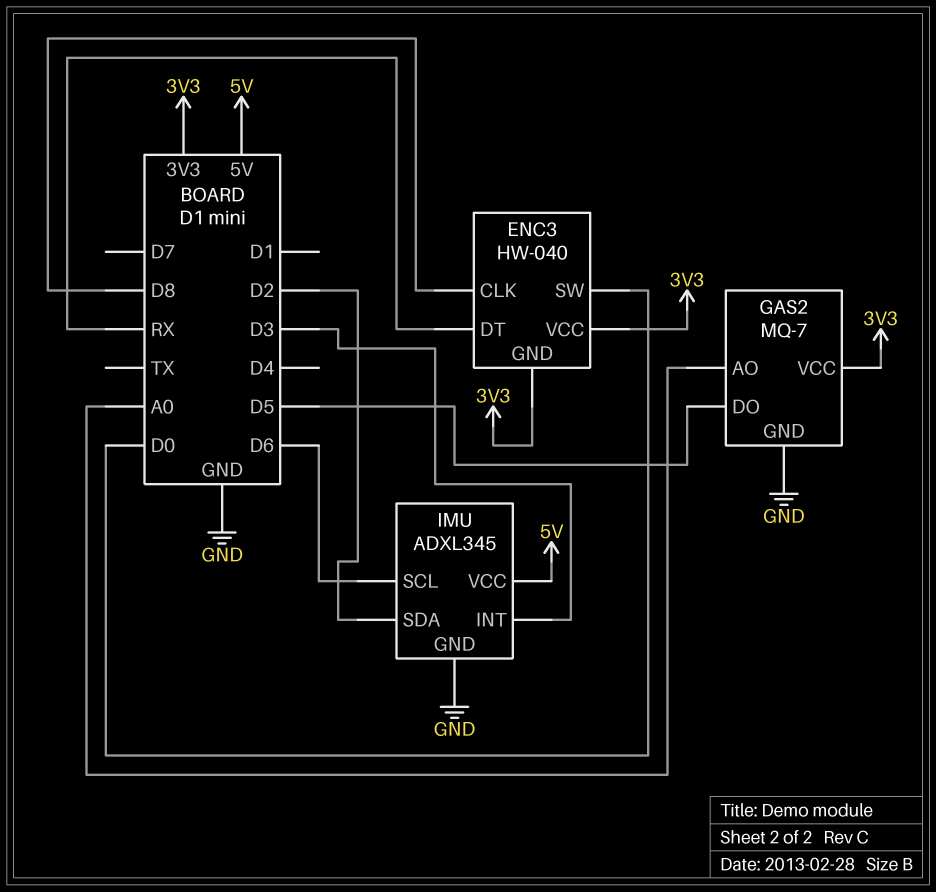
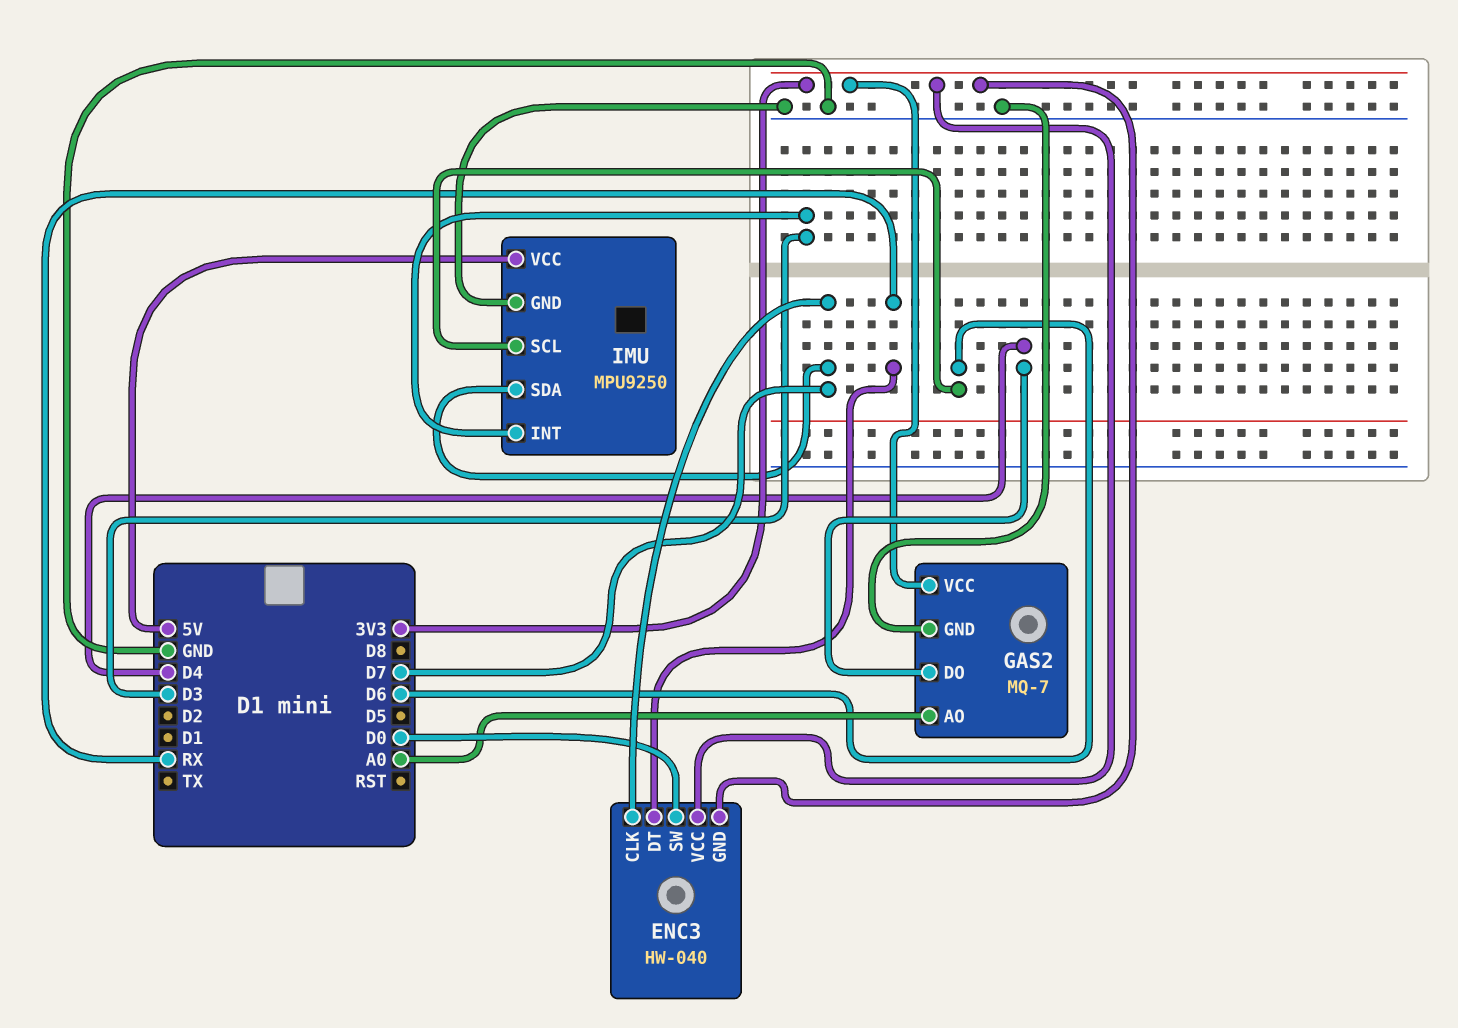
ENC3 pin CLK: D8 -> D7
GAS2 pin DO: D5 -> D4
IMU: ADXL345 -> MPU9250
IMU pin SDA: D2 -> D7

